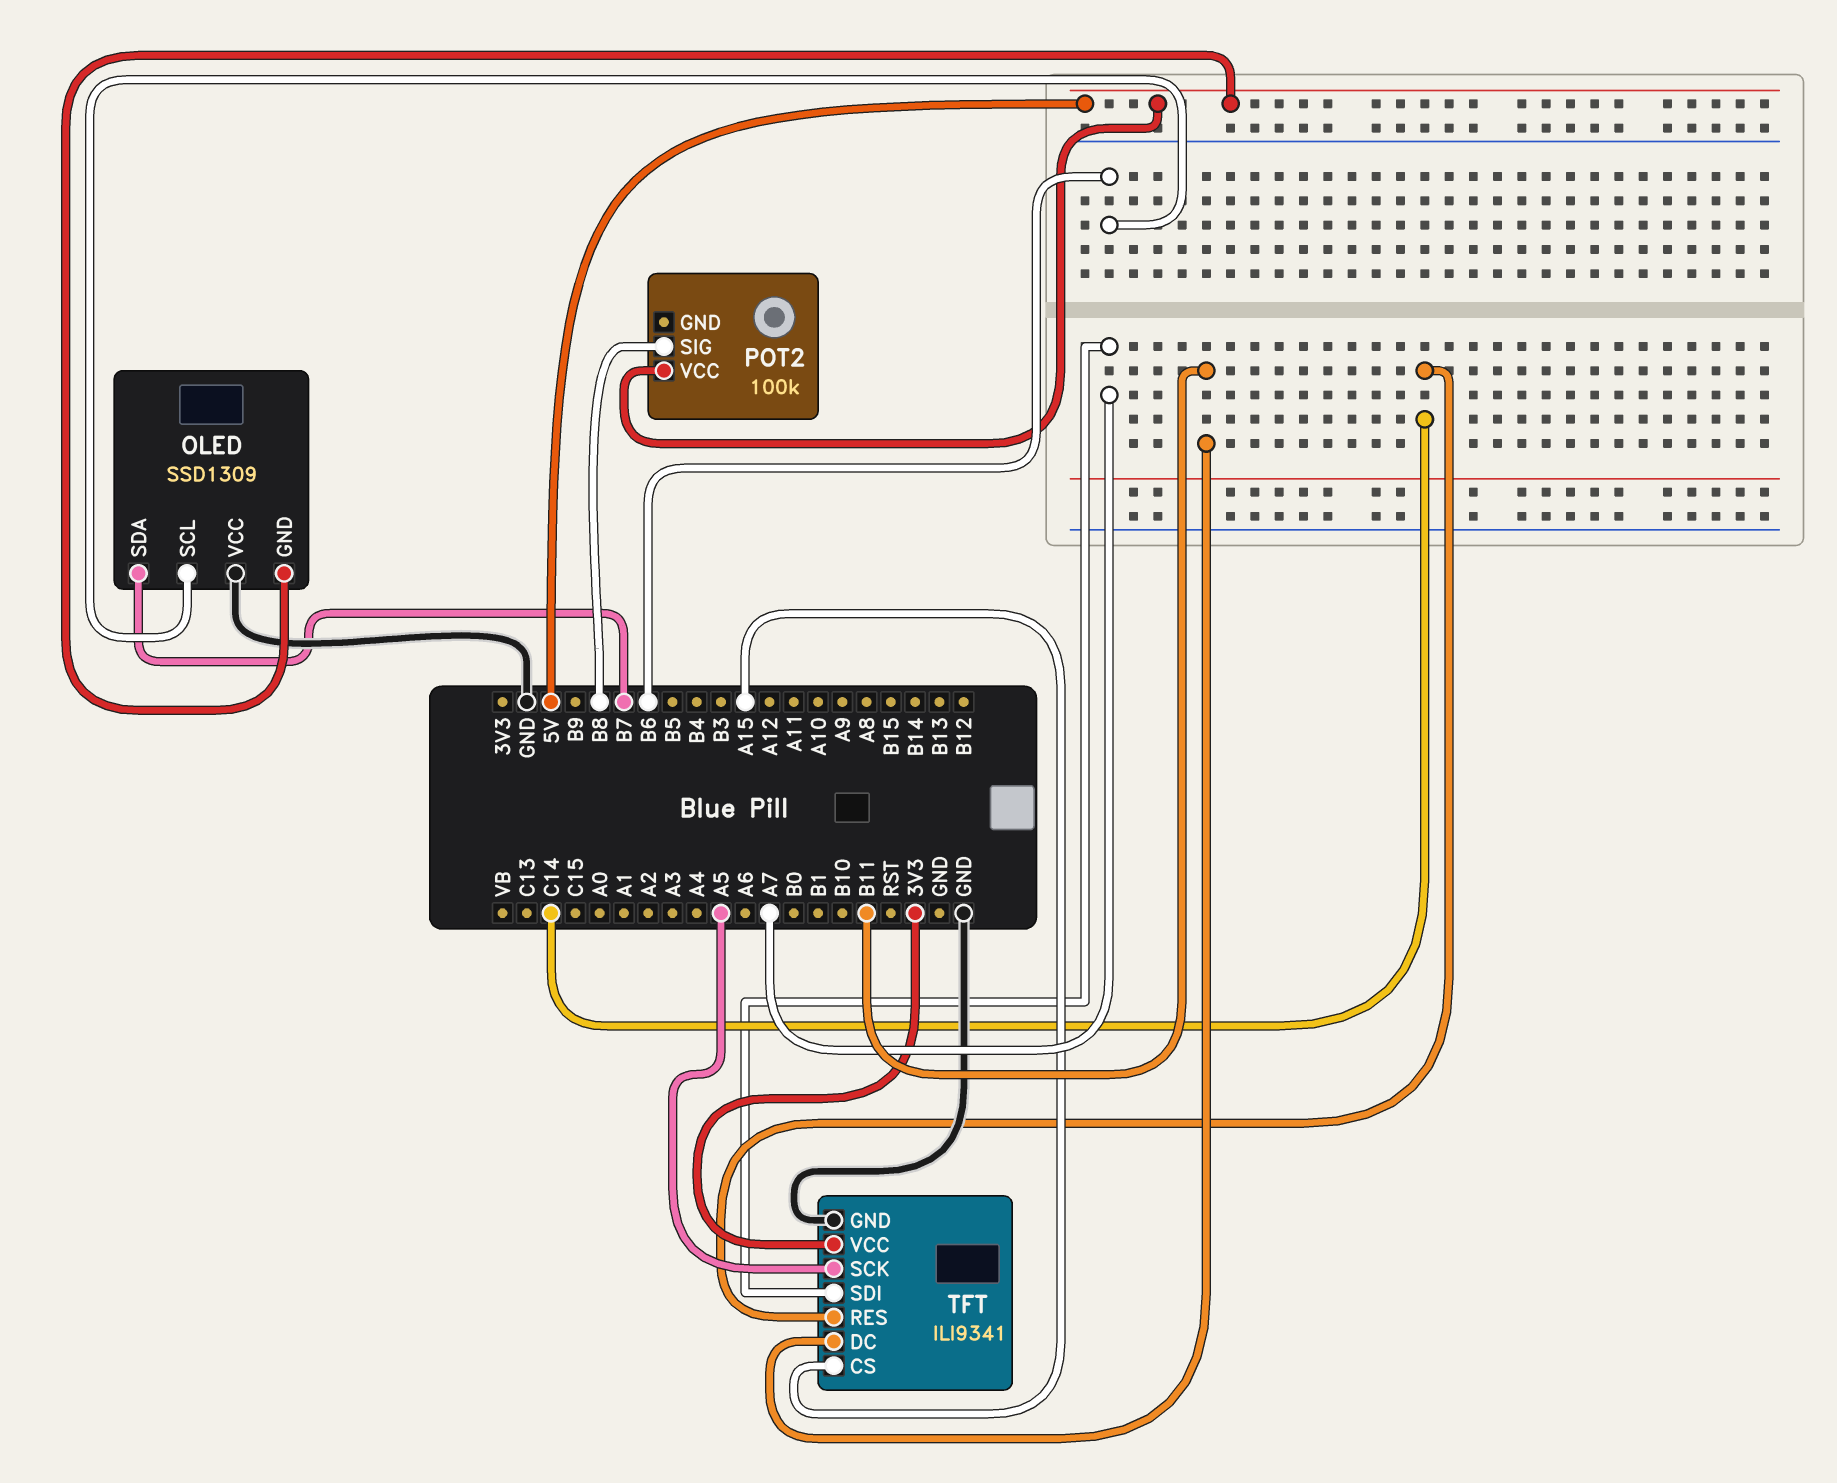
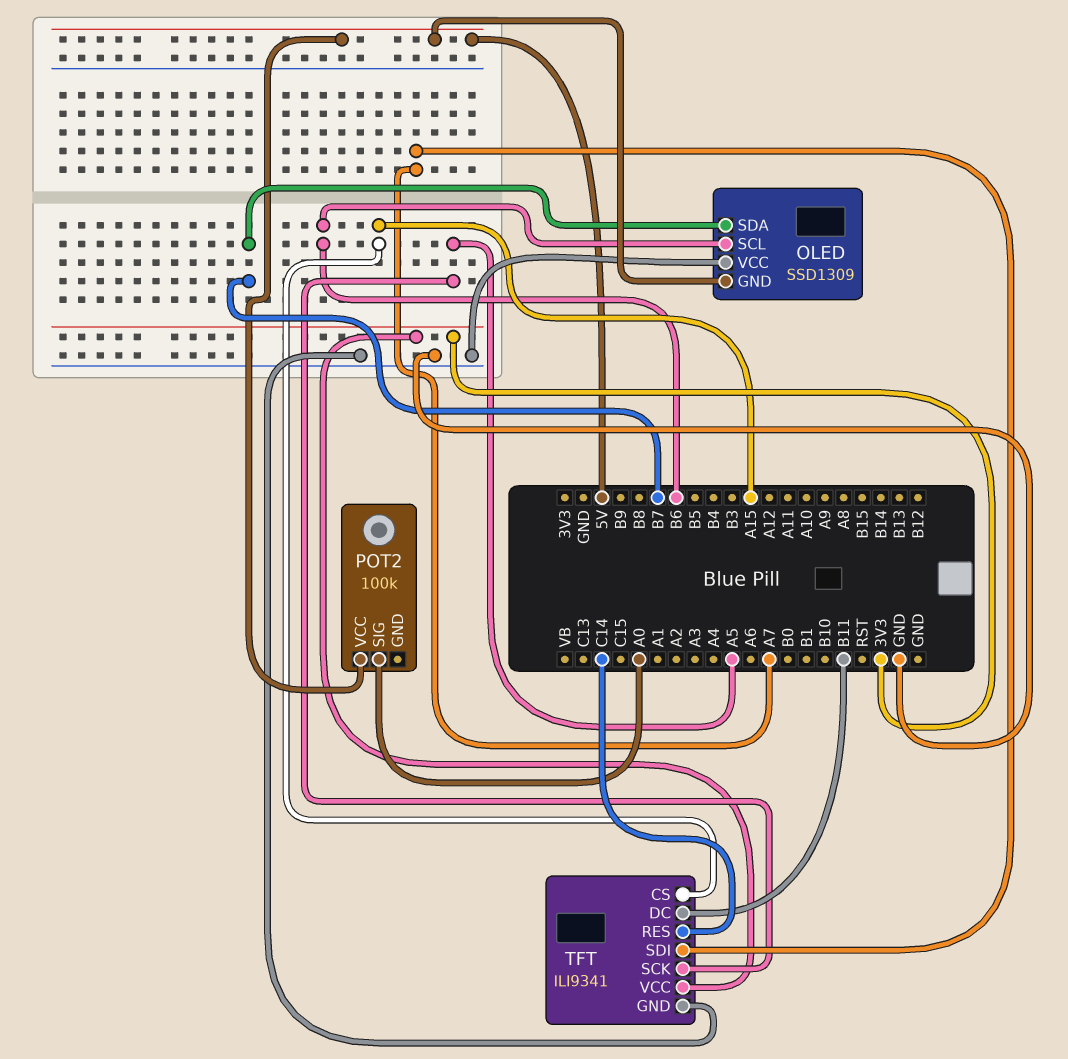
POT2 pin SIG: B8 -> A0

